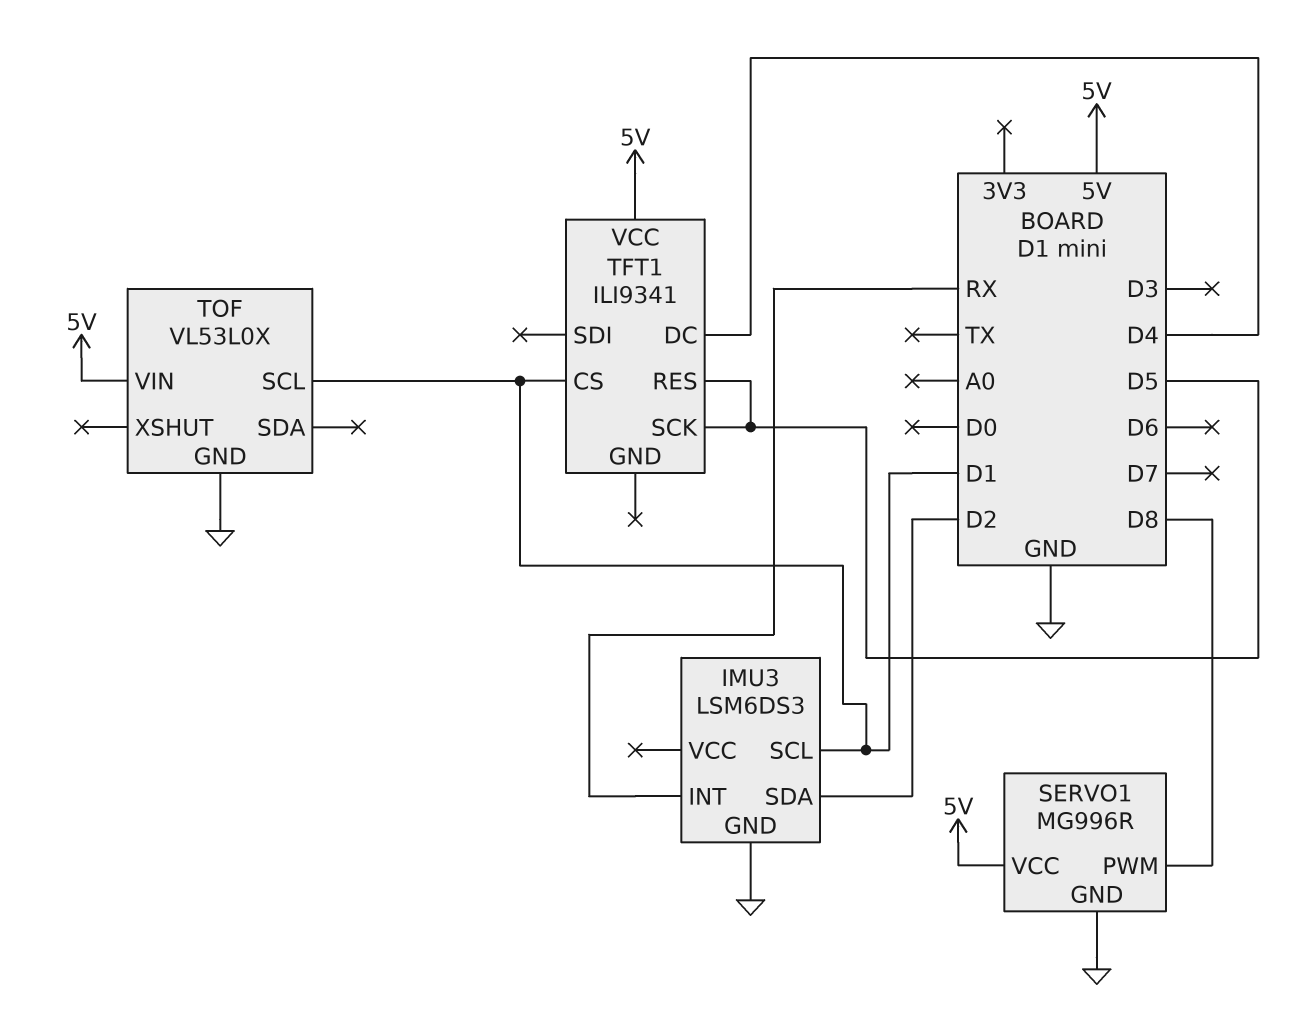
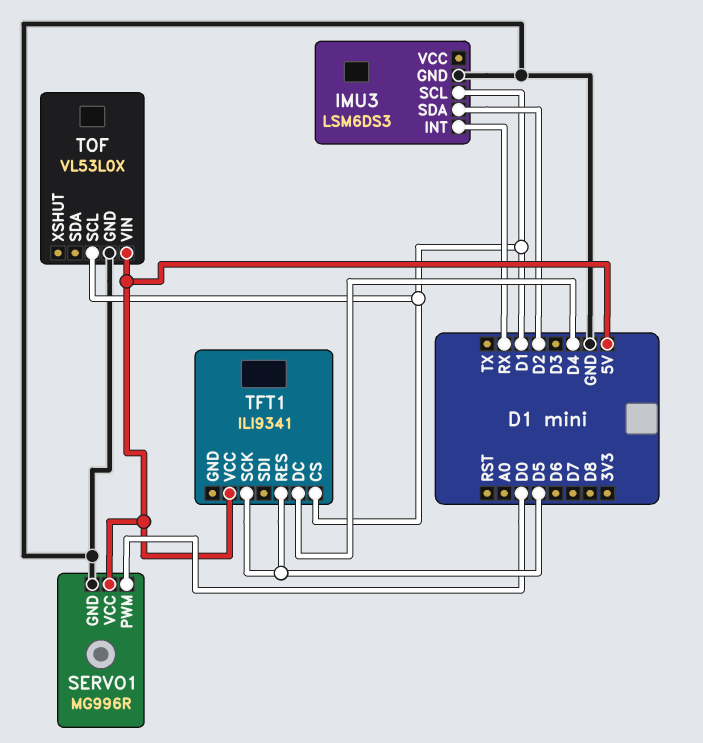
SERVO1 pin PWM: D8 -> D0

